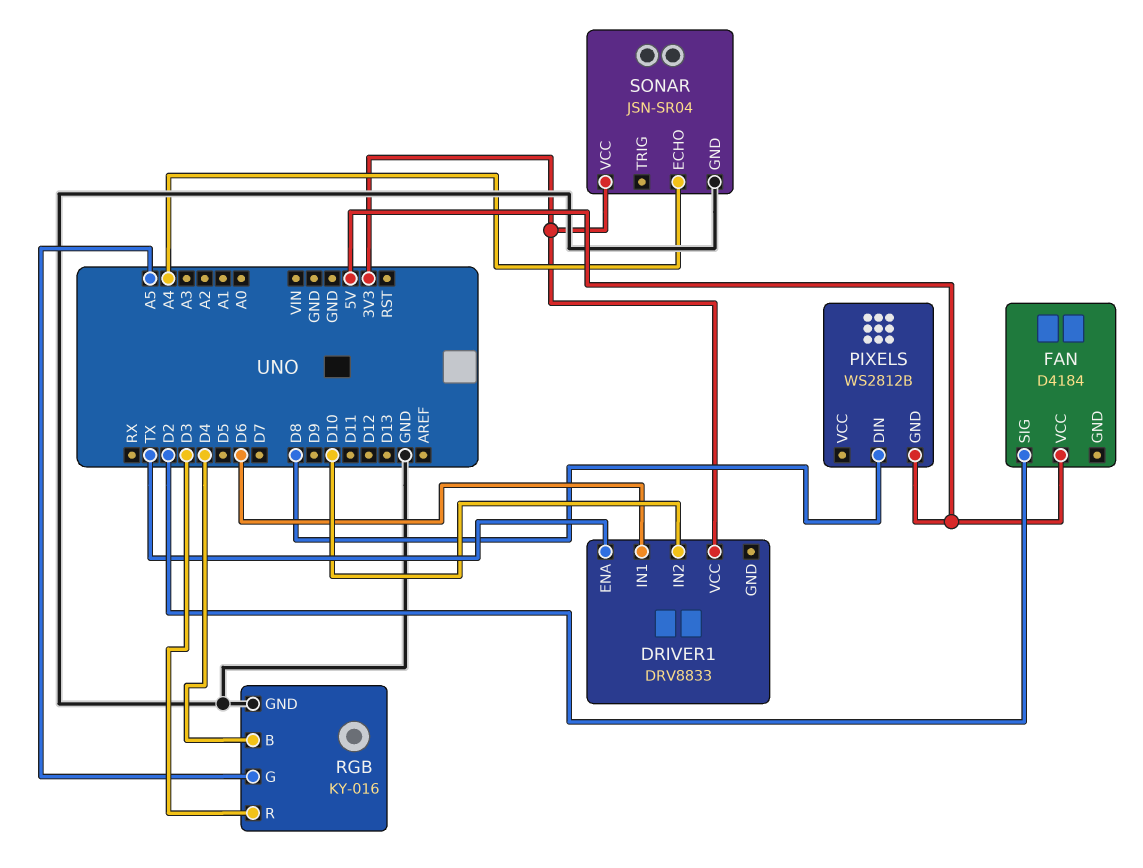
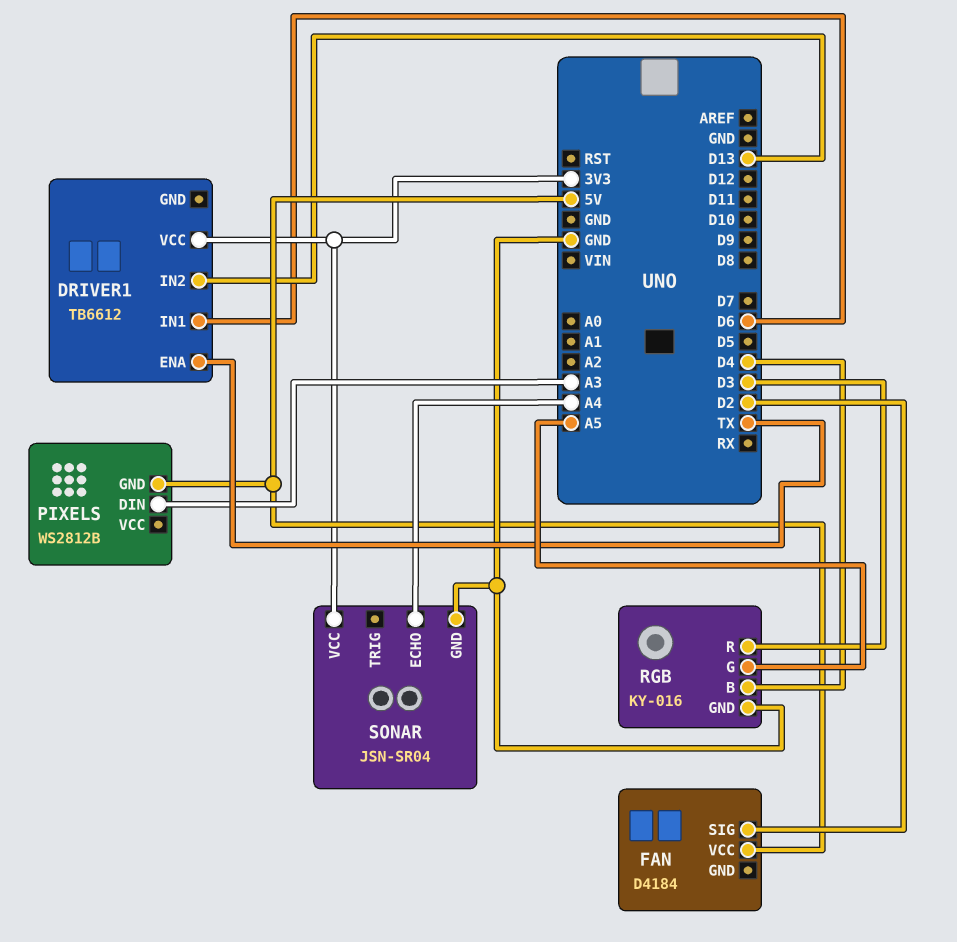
DRIVER1: DRV8833 -> TB6612
DRIVER1 pin IN2: D10 -> D13
PIXELS pin DIN: D8 -> A3

